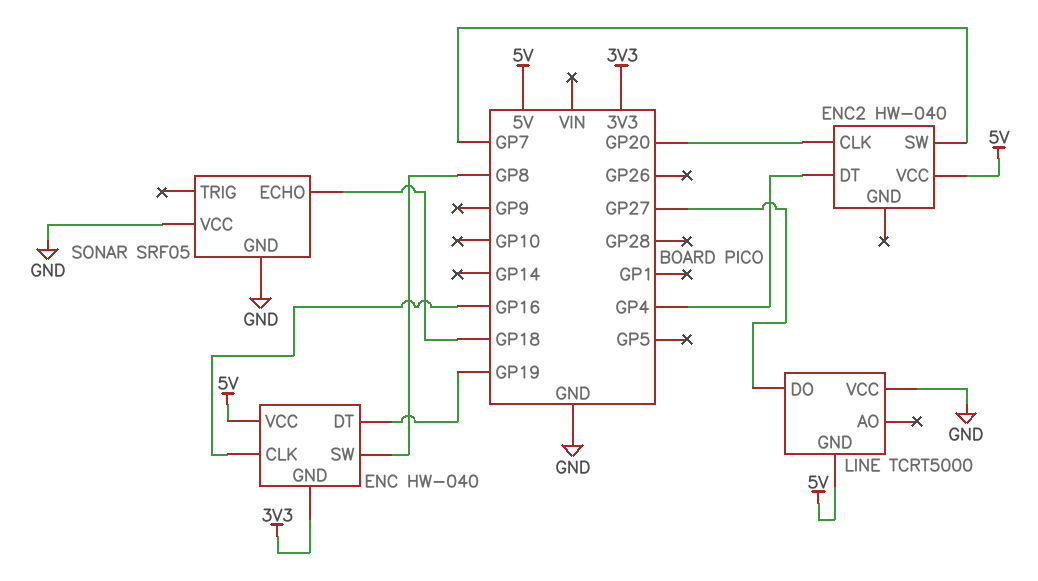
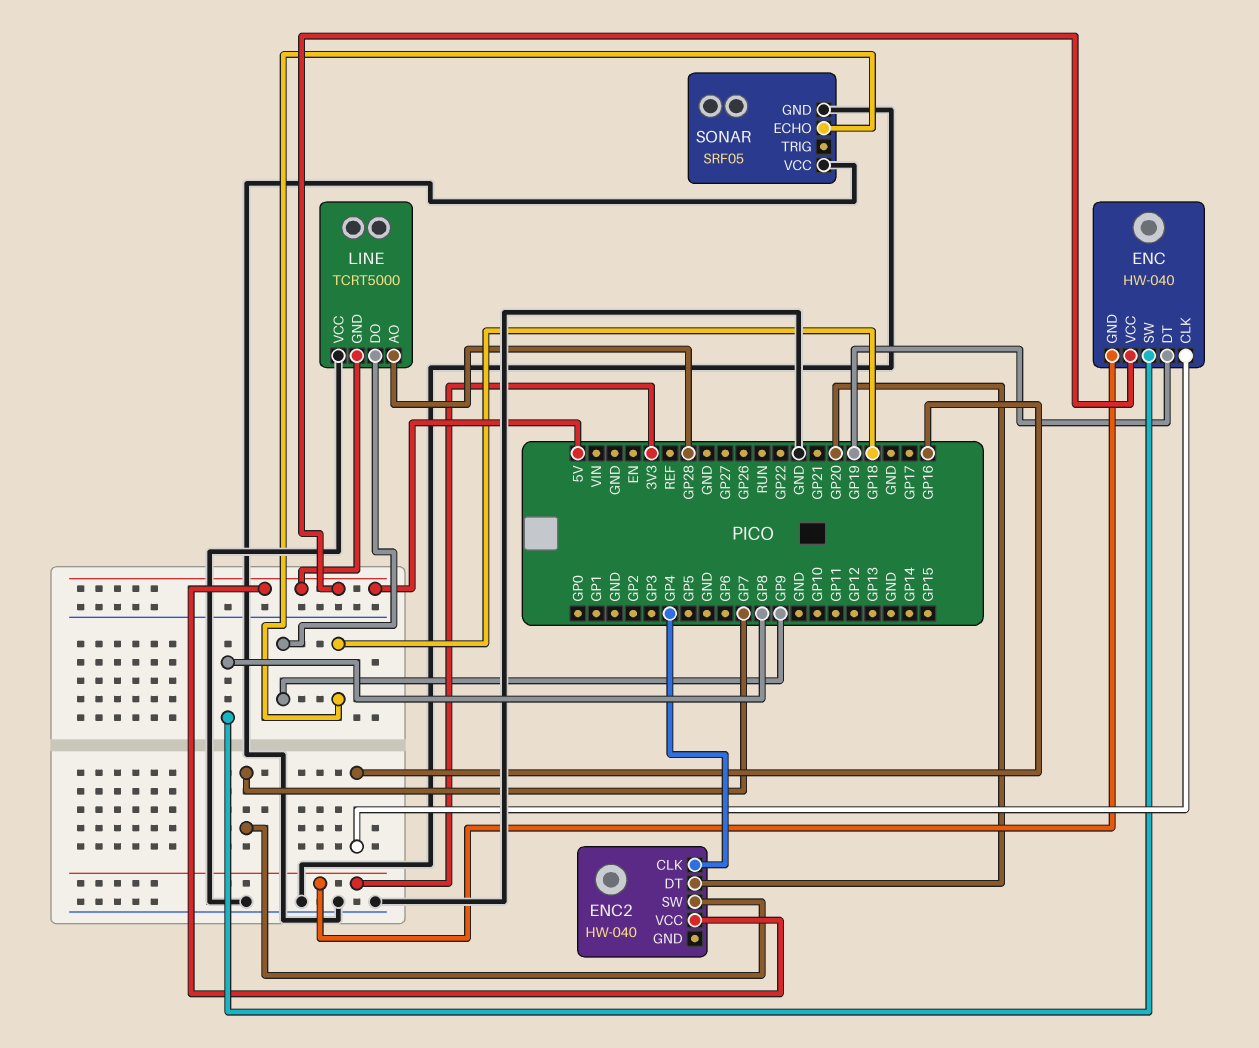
ENC2 pin CLK: GP20 -> GP4
ENC2 pin DT: GP4 -> GP20
LINE pin AO: none -> GP28
LINE pin DO: GP27 -> GP9

